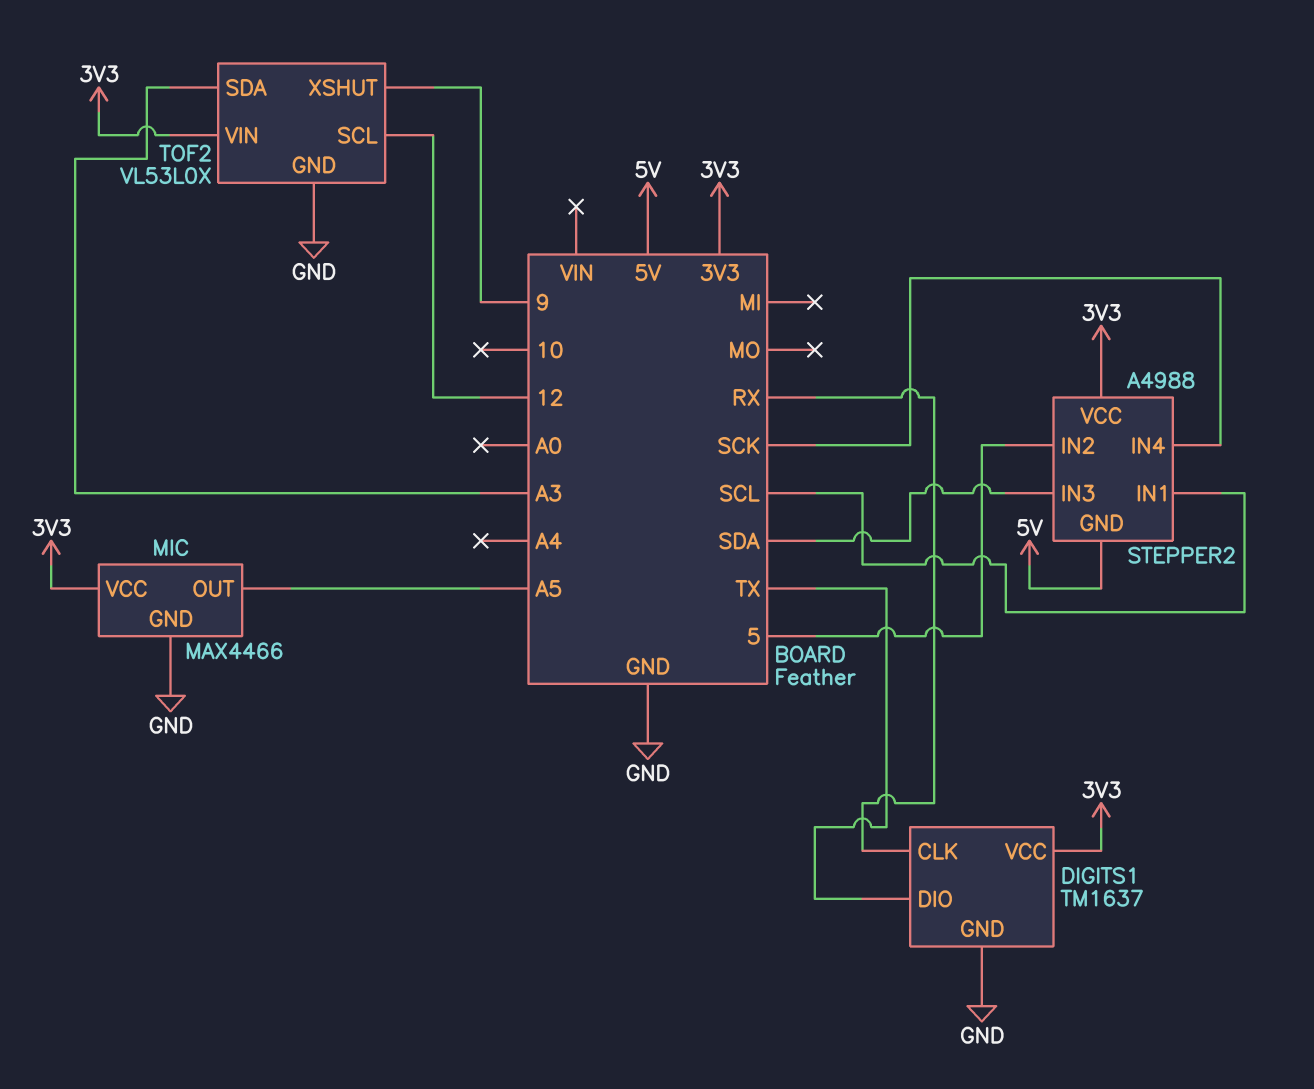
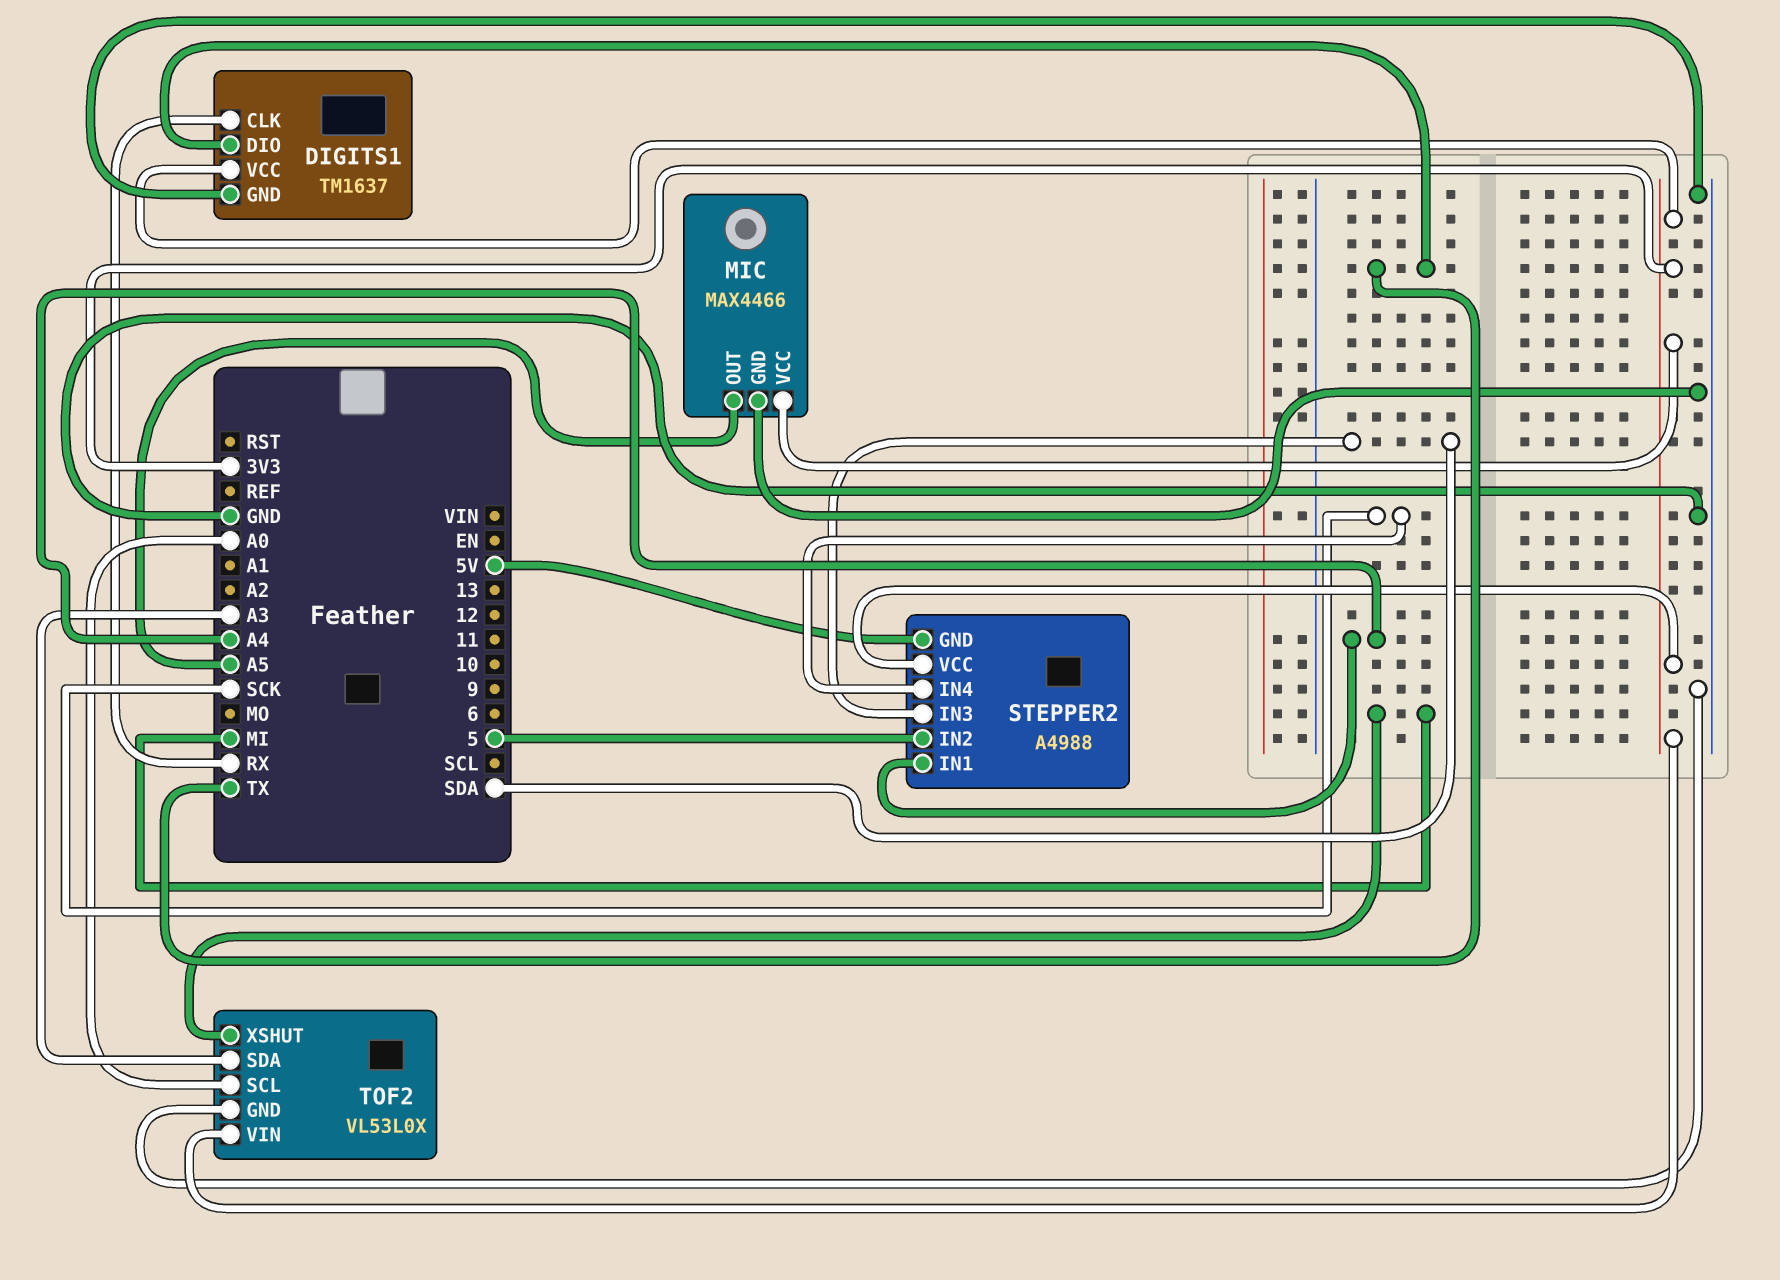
STEPPER2 pin IN1: SCL -> A4
TOF2 pin SCL: 12 -> A0
TOF2 pin XSHUT: 9 -> MI

